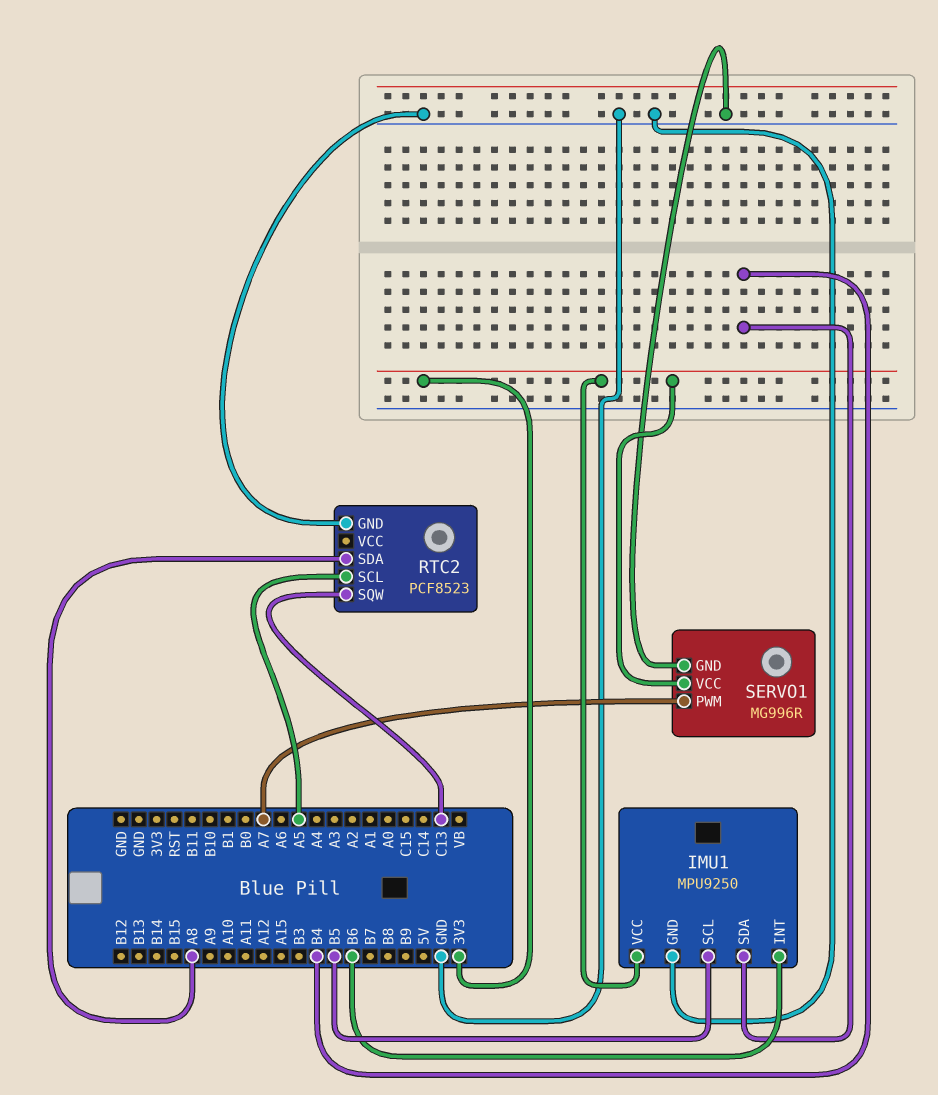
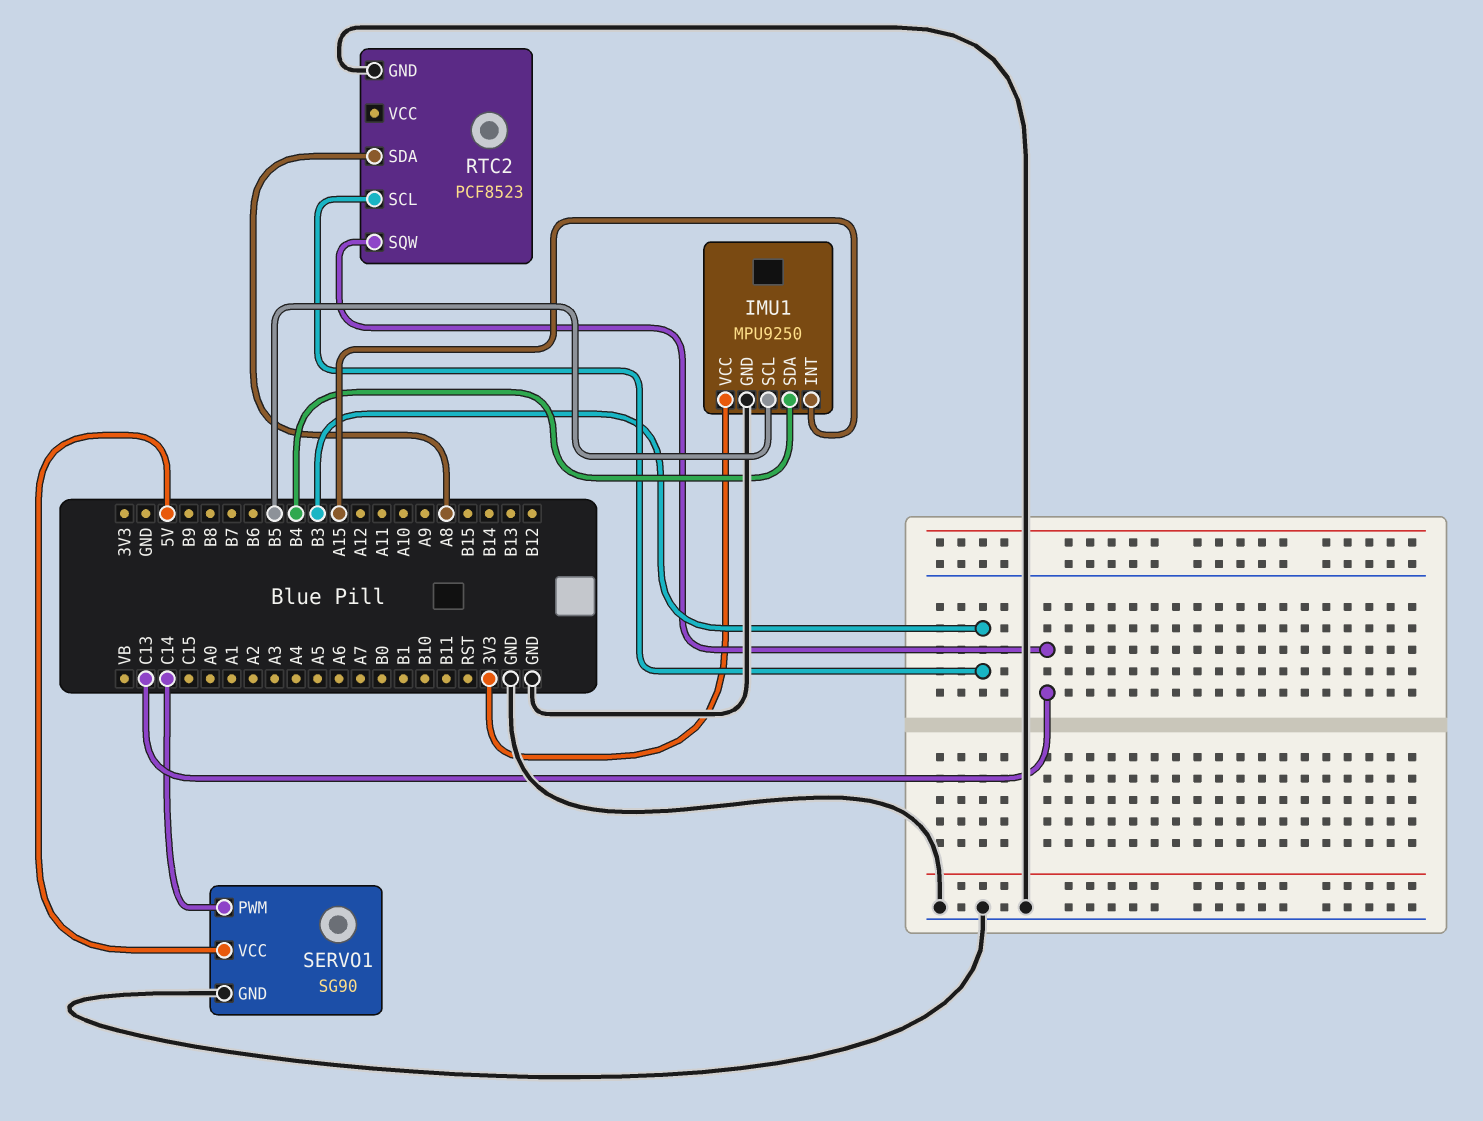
IMU1 pin INT: B6 -> A15
RTC2 pin SCL: A5 -> B3
SERVO1: MG996R -> SG90
SERVO1 pin PWM: A7 -> C14
SERVO1 pin VCC: 3V3 -> 5V

